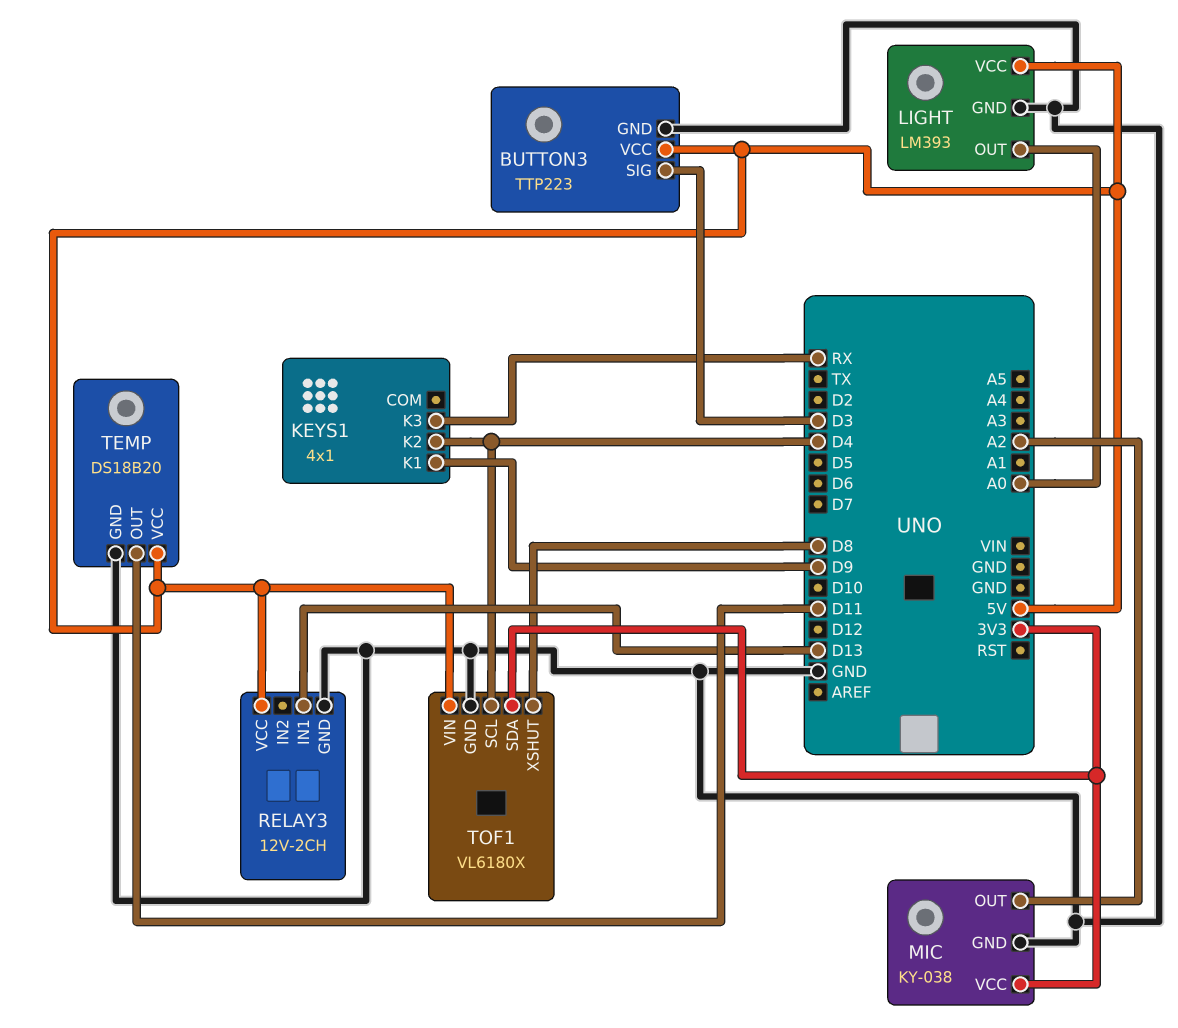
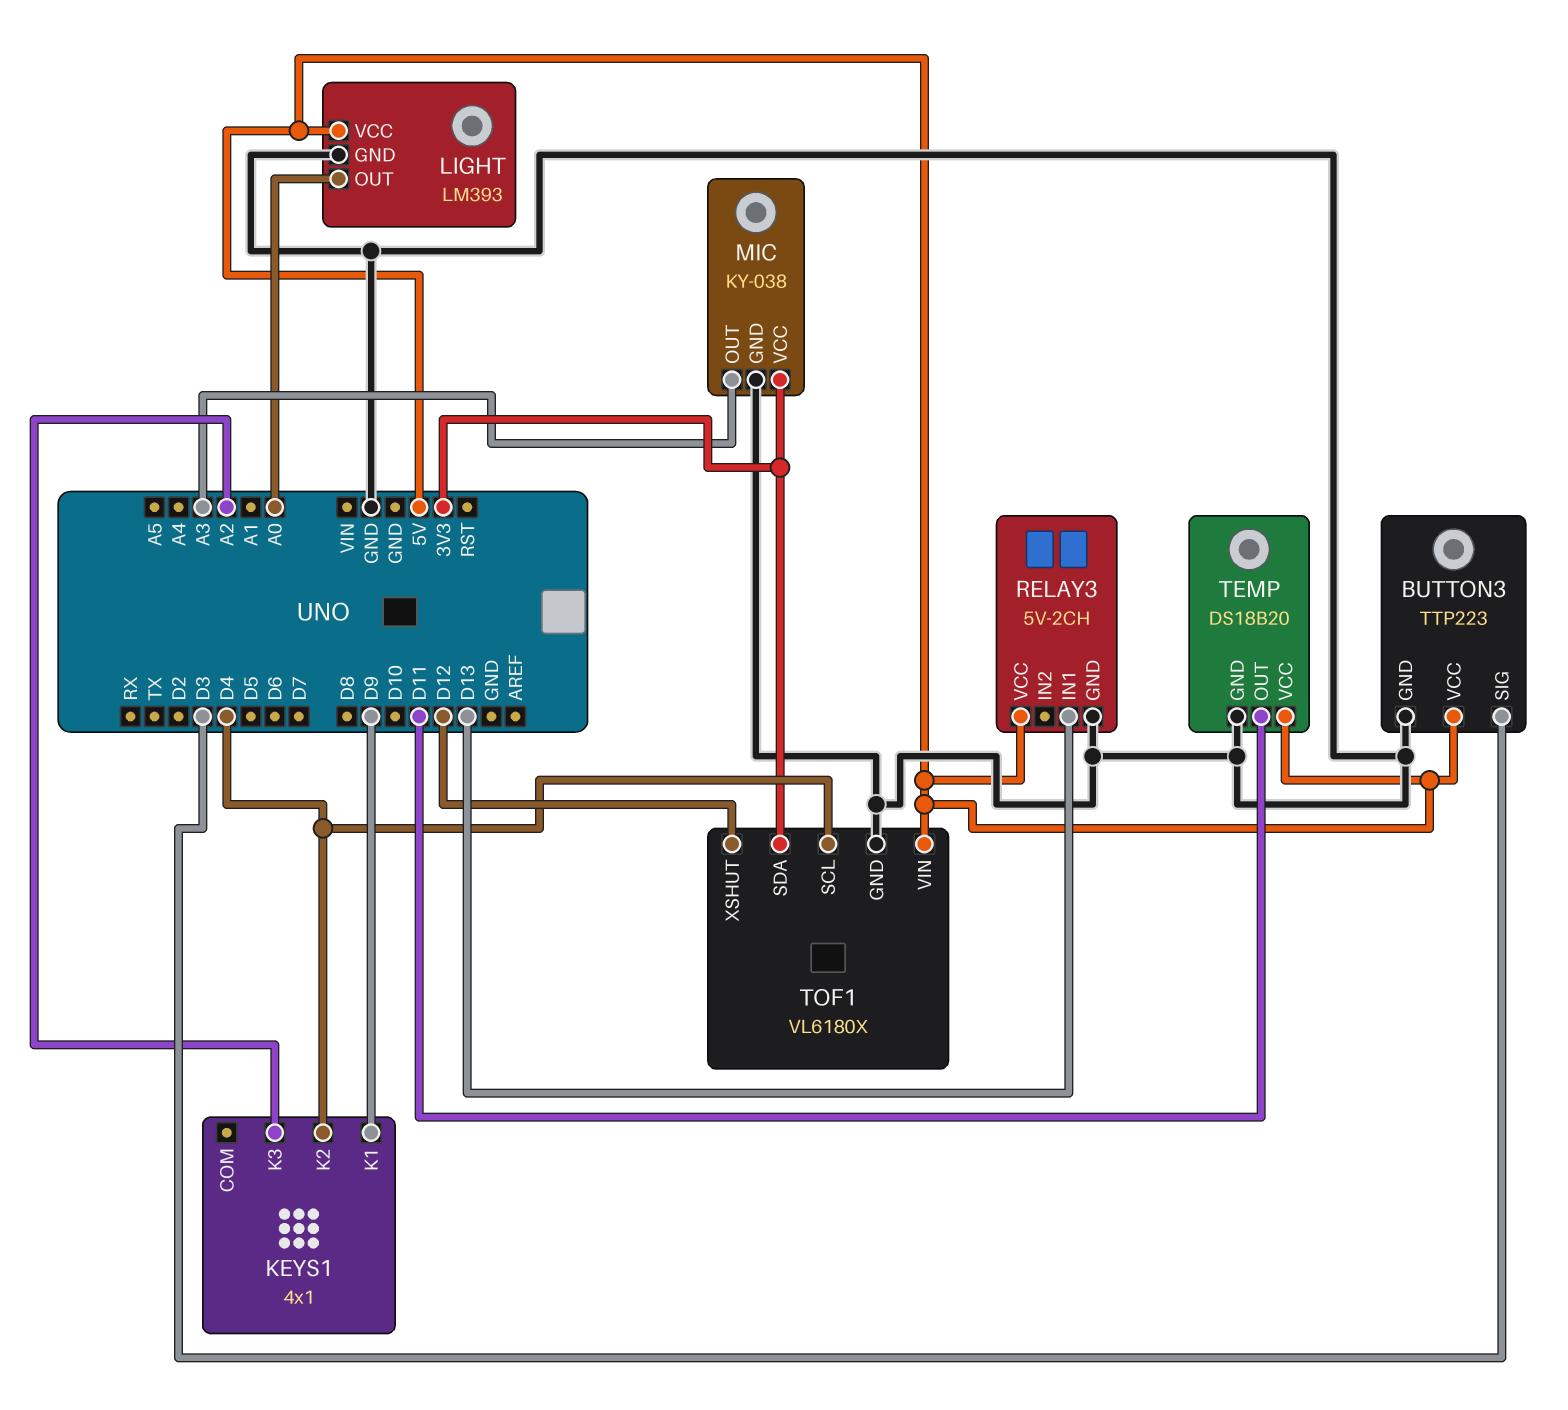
KEYS1 pin K3: RX -> A2
MIC pin OUT: A2 -> A3
RELAY3: 12V-2CH -> 5V-2CH
TOF1 pin XSHUT: D8 -> D12

